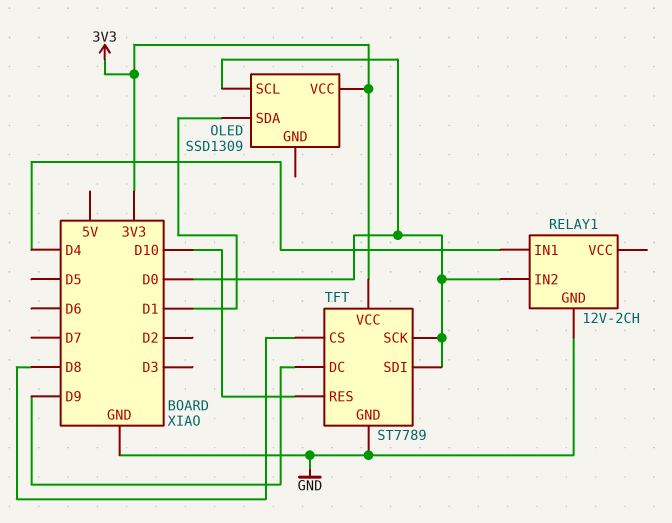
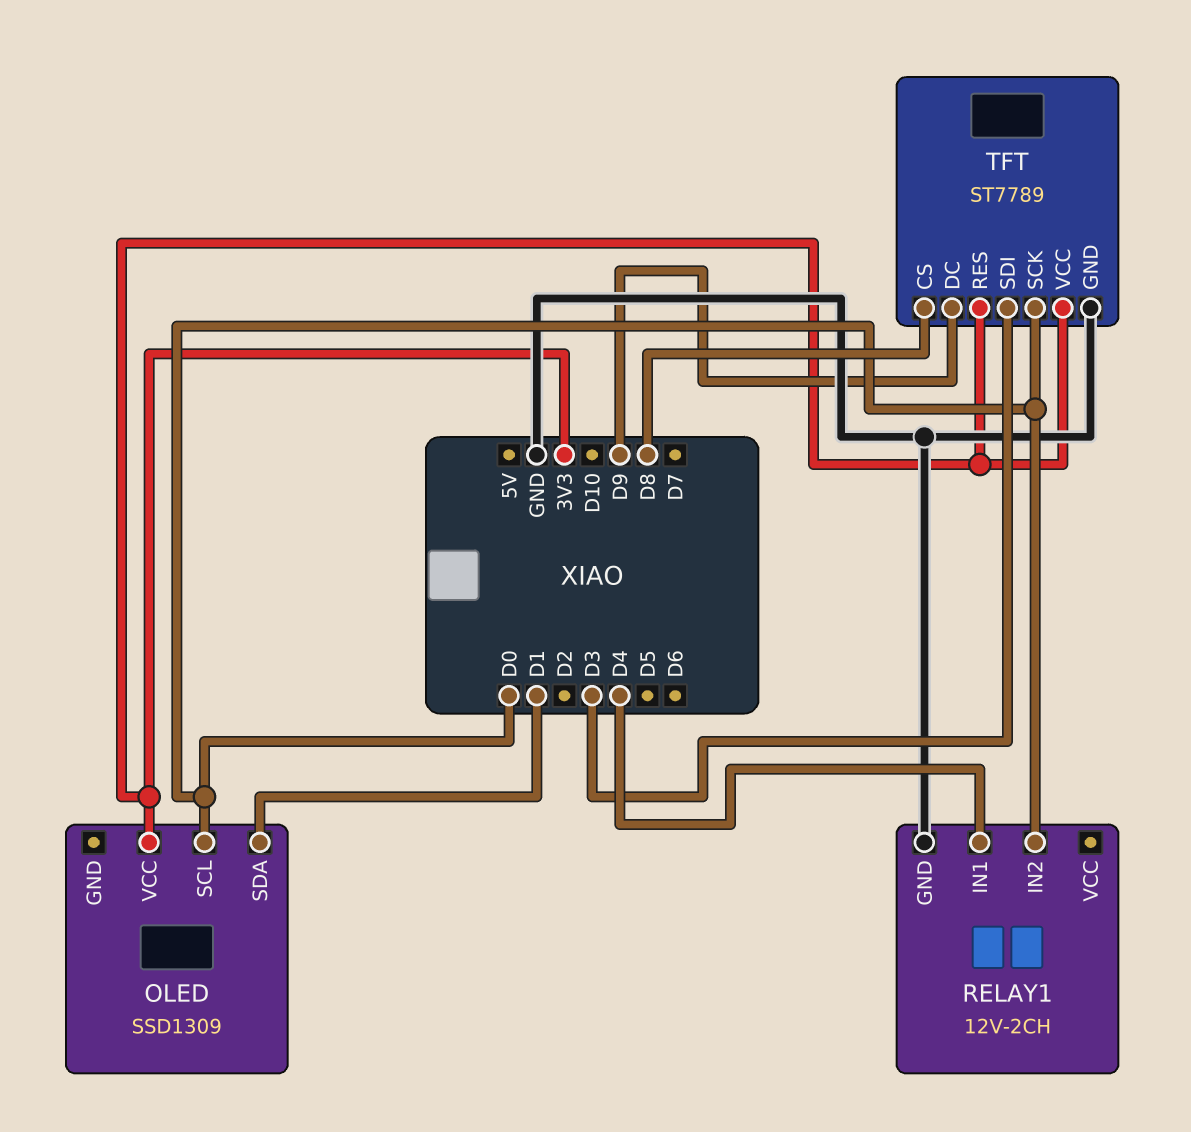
TFT pin RES: D10 -> 3V3
TFT pin SDI: D0 -> D3

